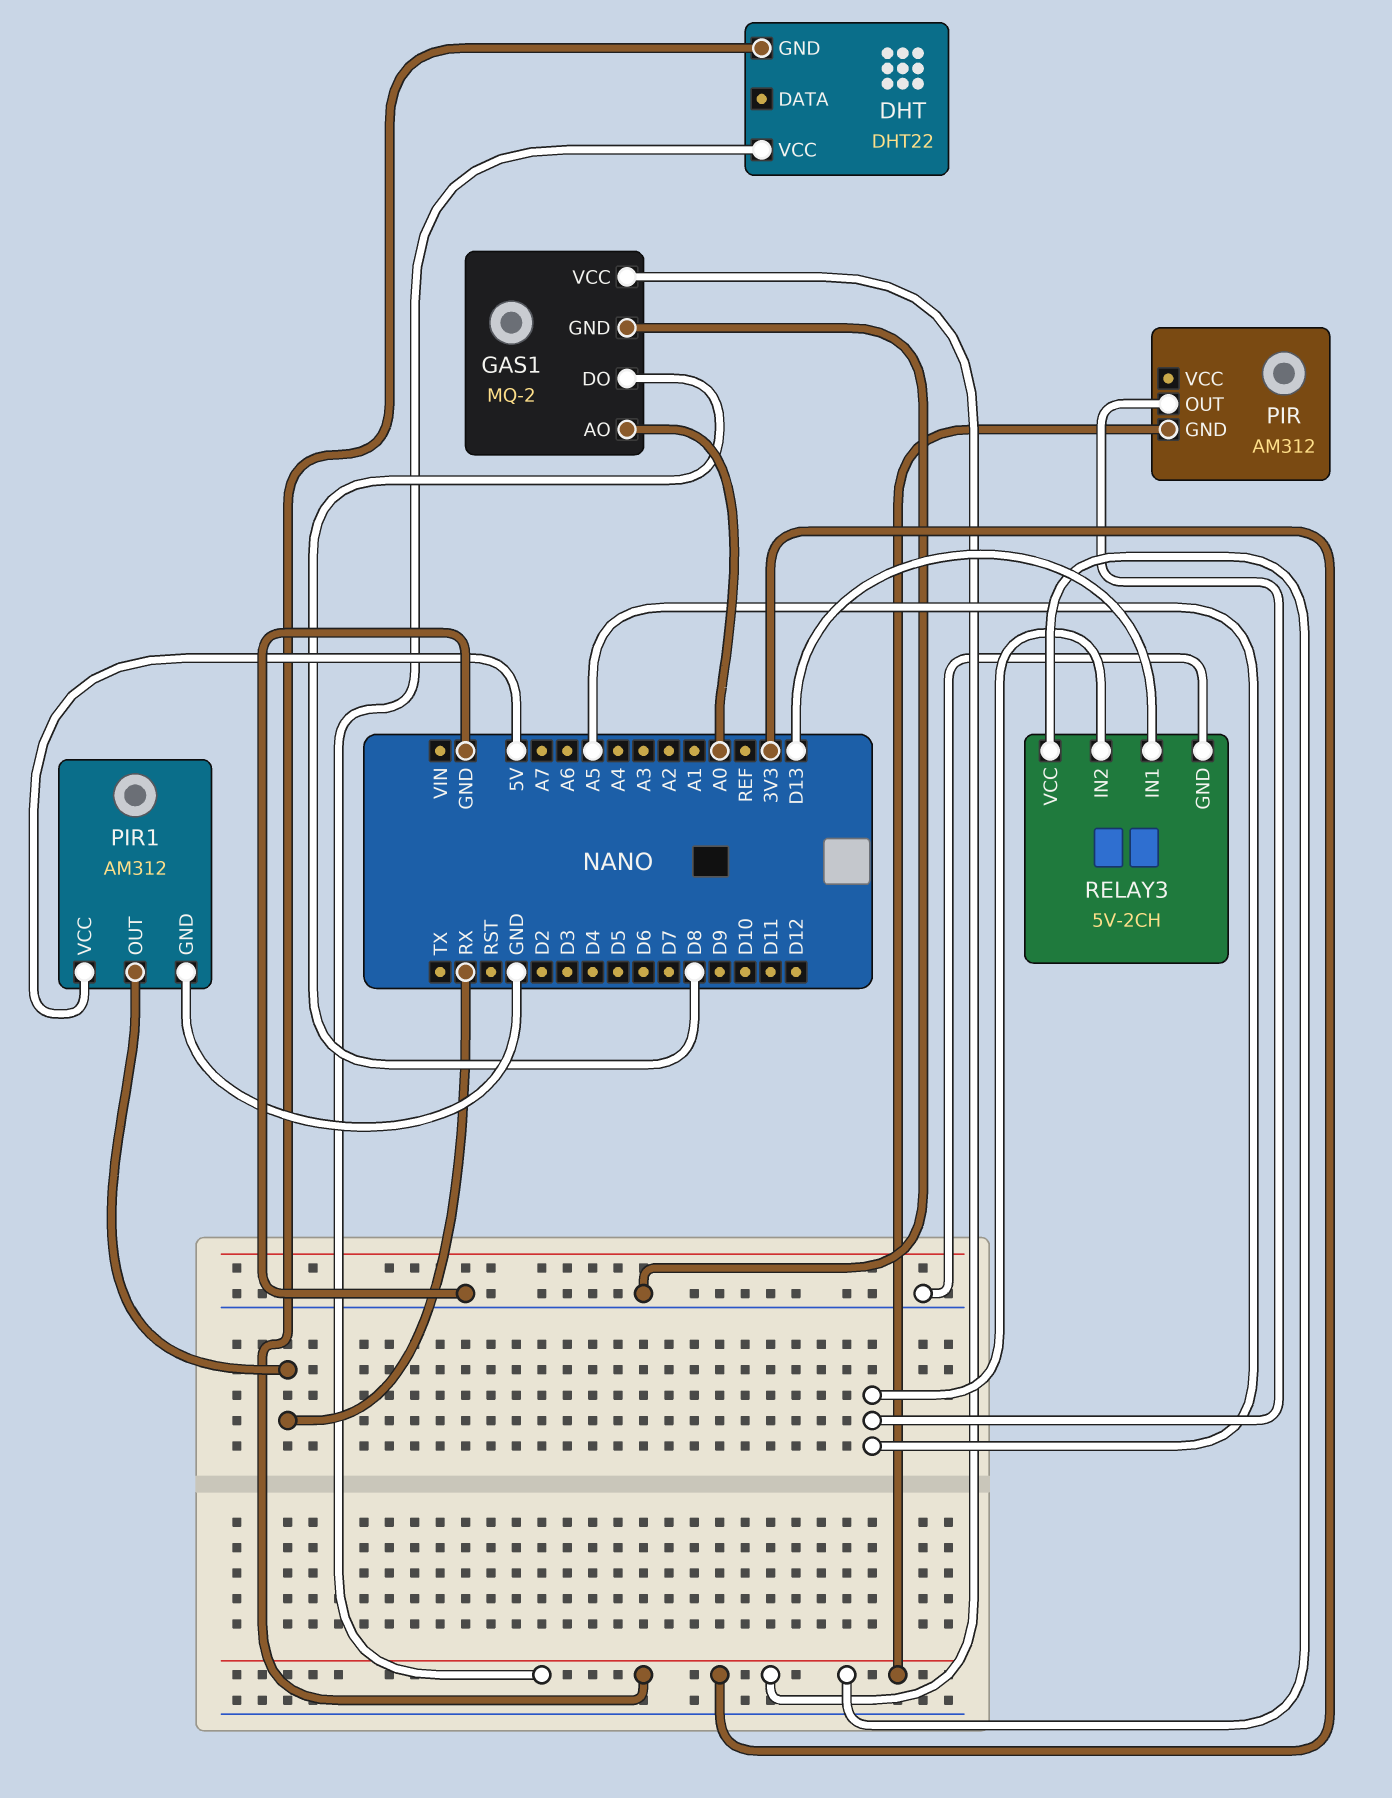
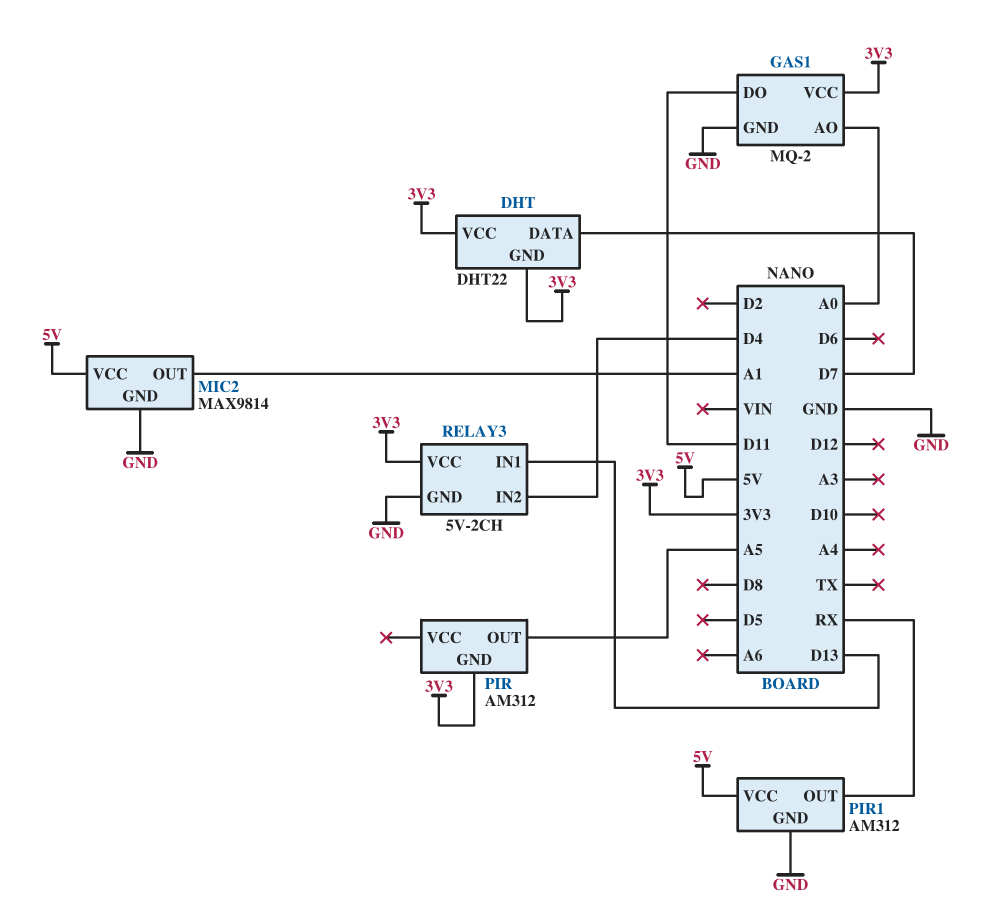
DHT pin DATA: none -> D7
GAS1 pin DO: D8 -> D11
MIC2: none -> MAX9814
MIC2 pin GND: none -> GND
MIC2 pin OUT: none -> A1
MIC2 pin VCC: none -> 5V
RELAY3 pin IN2: A5 -> D4

